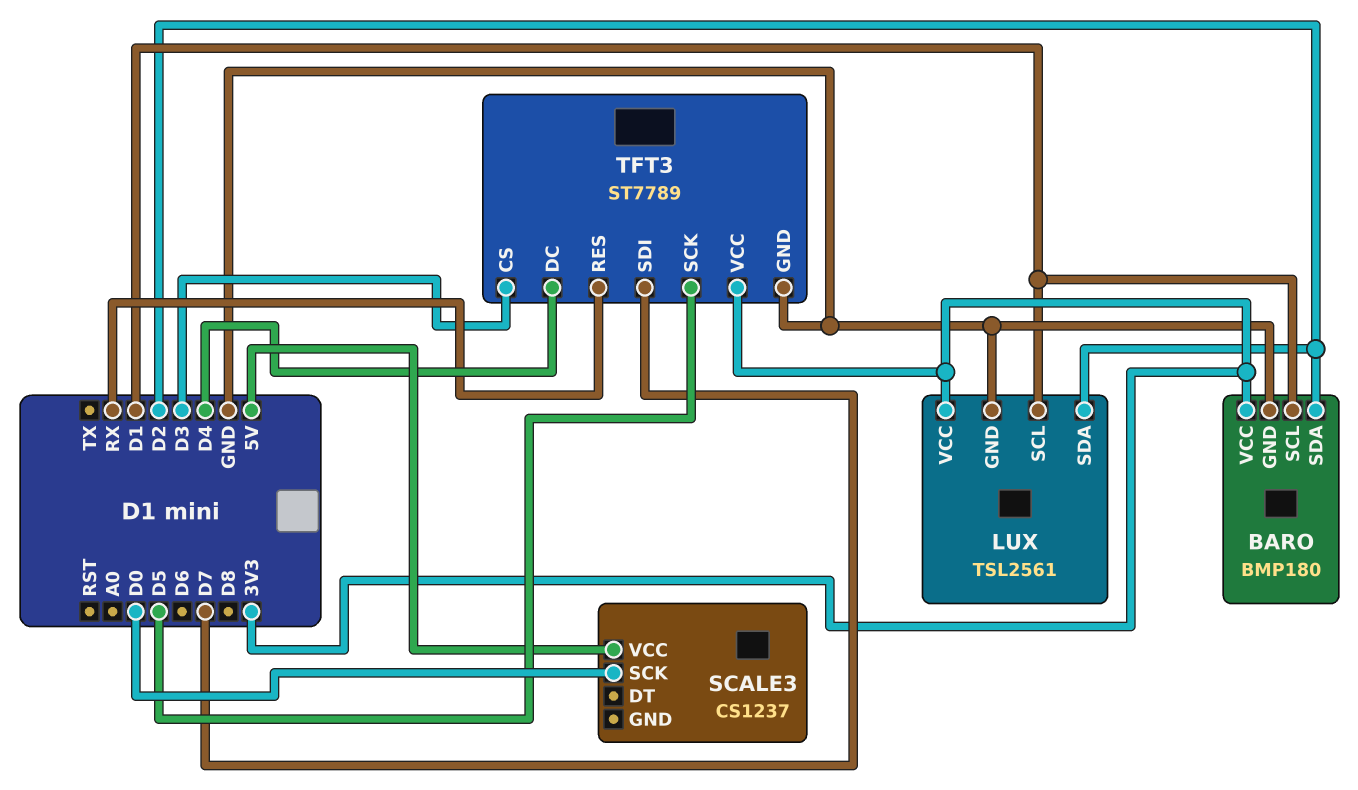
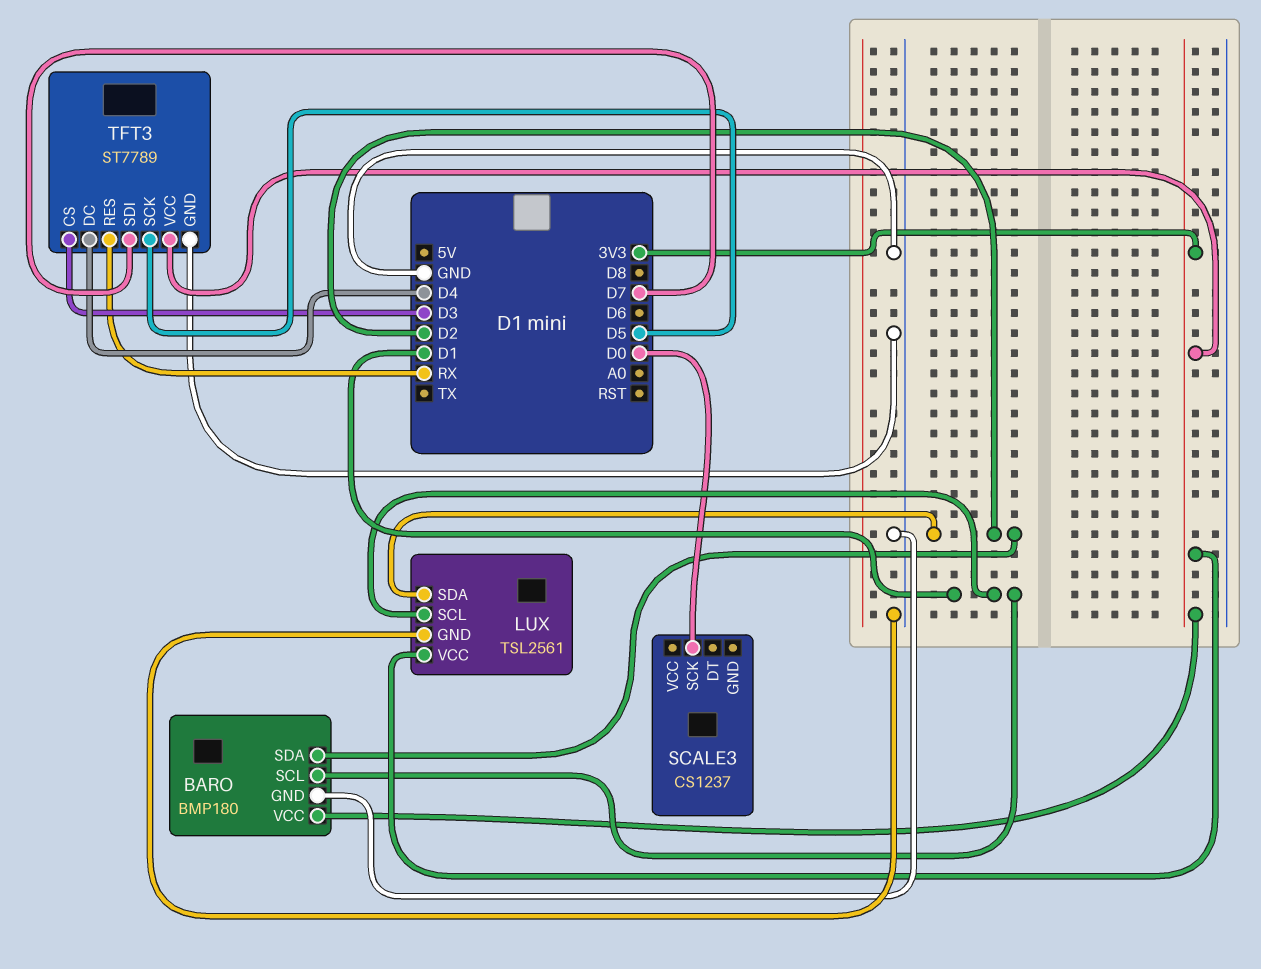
SCALE3 pin VCC: 5V -> none

